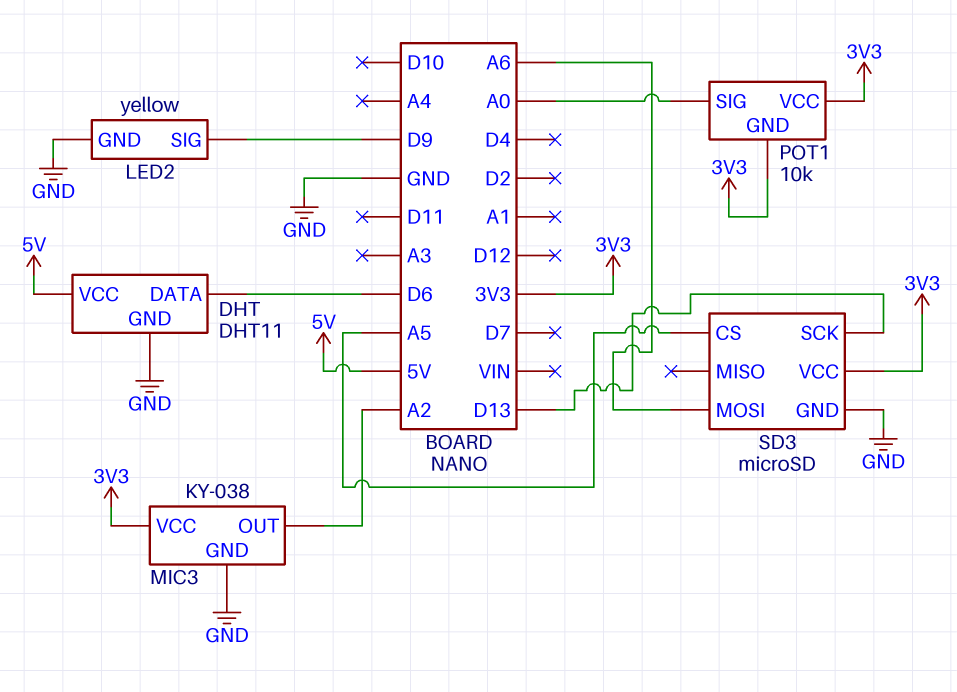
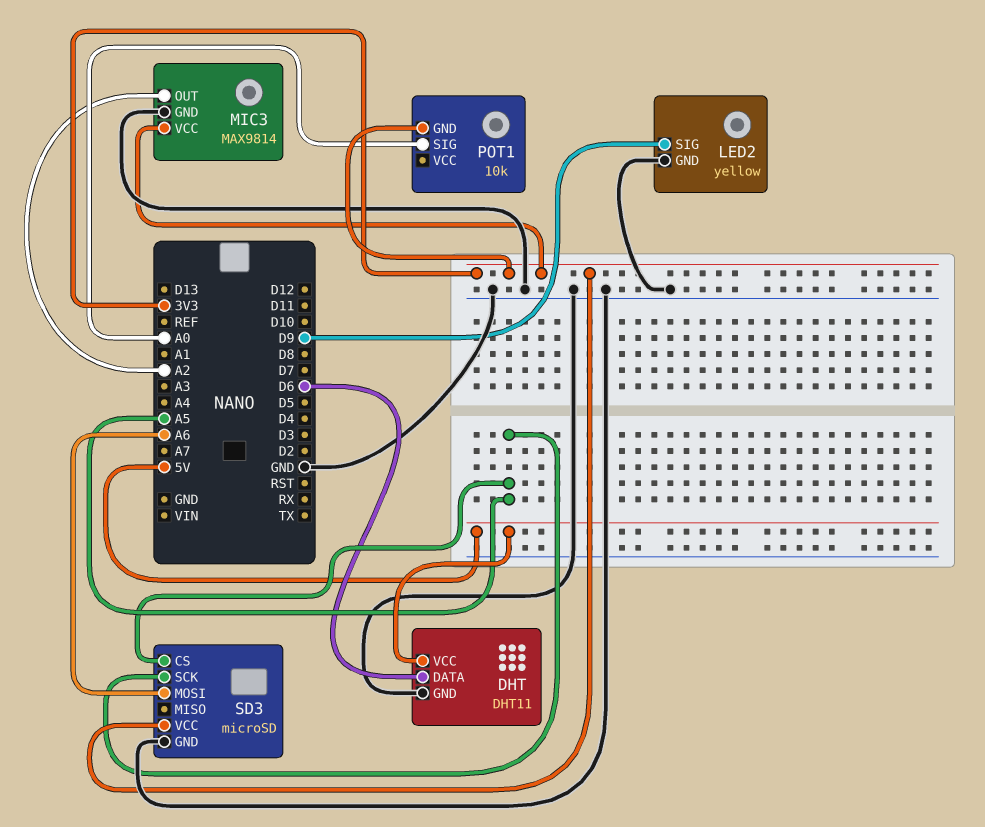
MIC3: KY-038 -> MAX9814
POT1 pin VCC: 3V3 -> none
SD3 pin SCK: D13 -> A5

